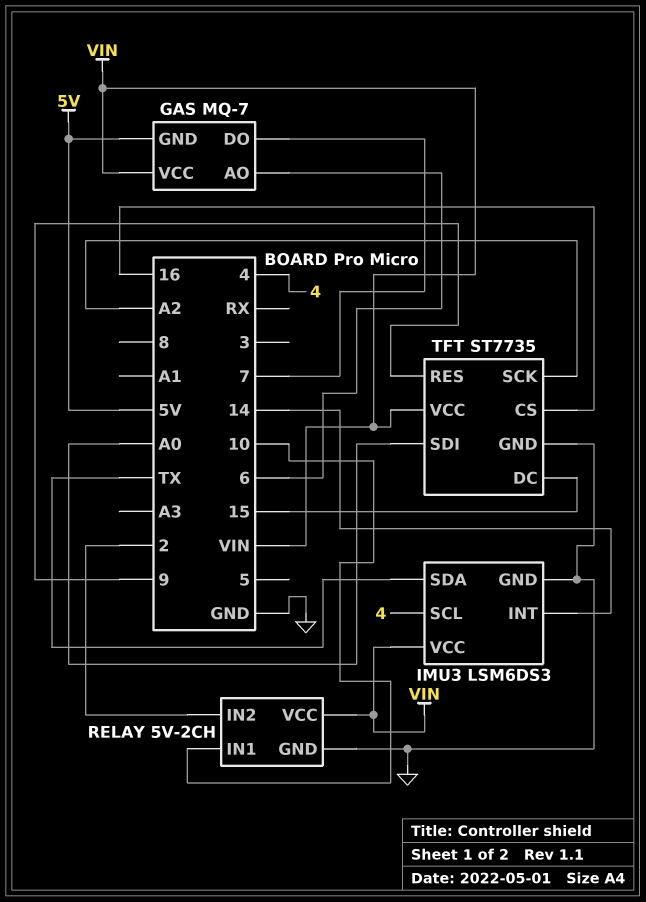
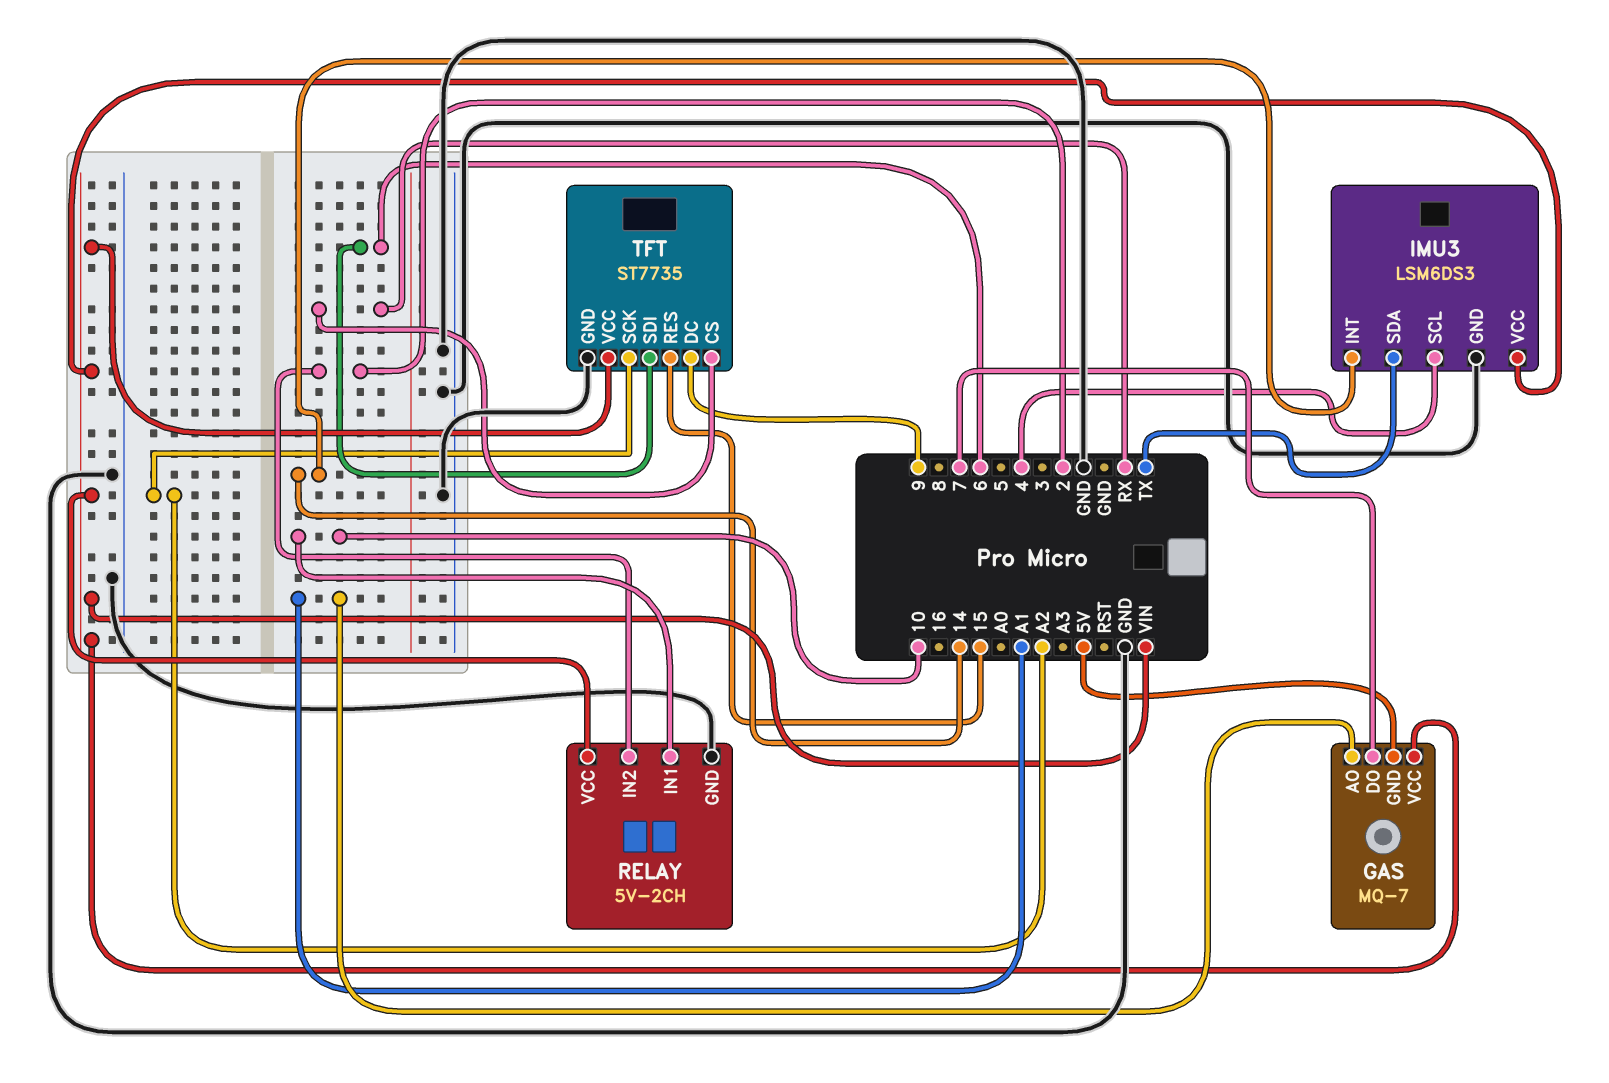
GAS pin AO: 6 -> A1
TFT pin CS: 16 -> RX
TFT pin DC: 15 -> 9
TFT pin RES: 9 -> 15
TFT pin SDI: A0 -> 6

